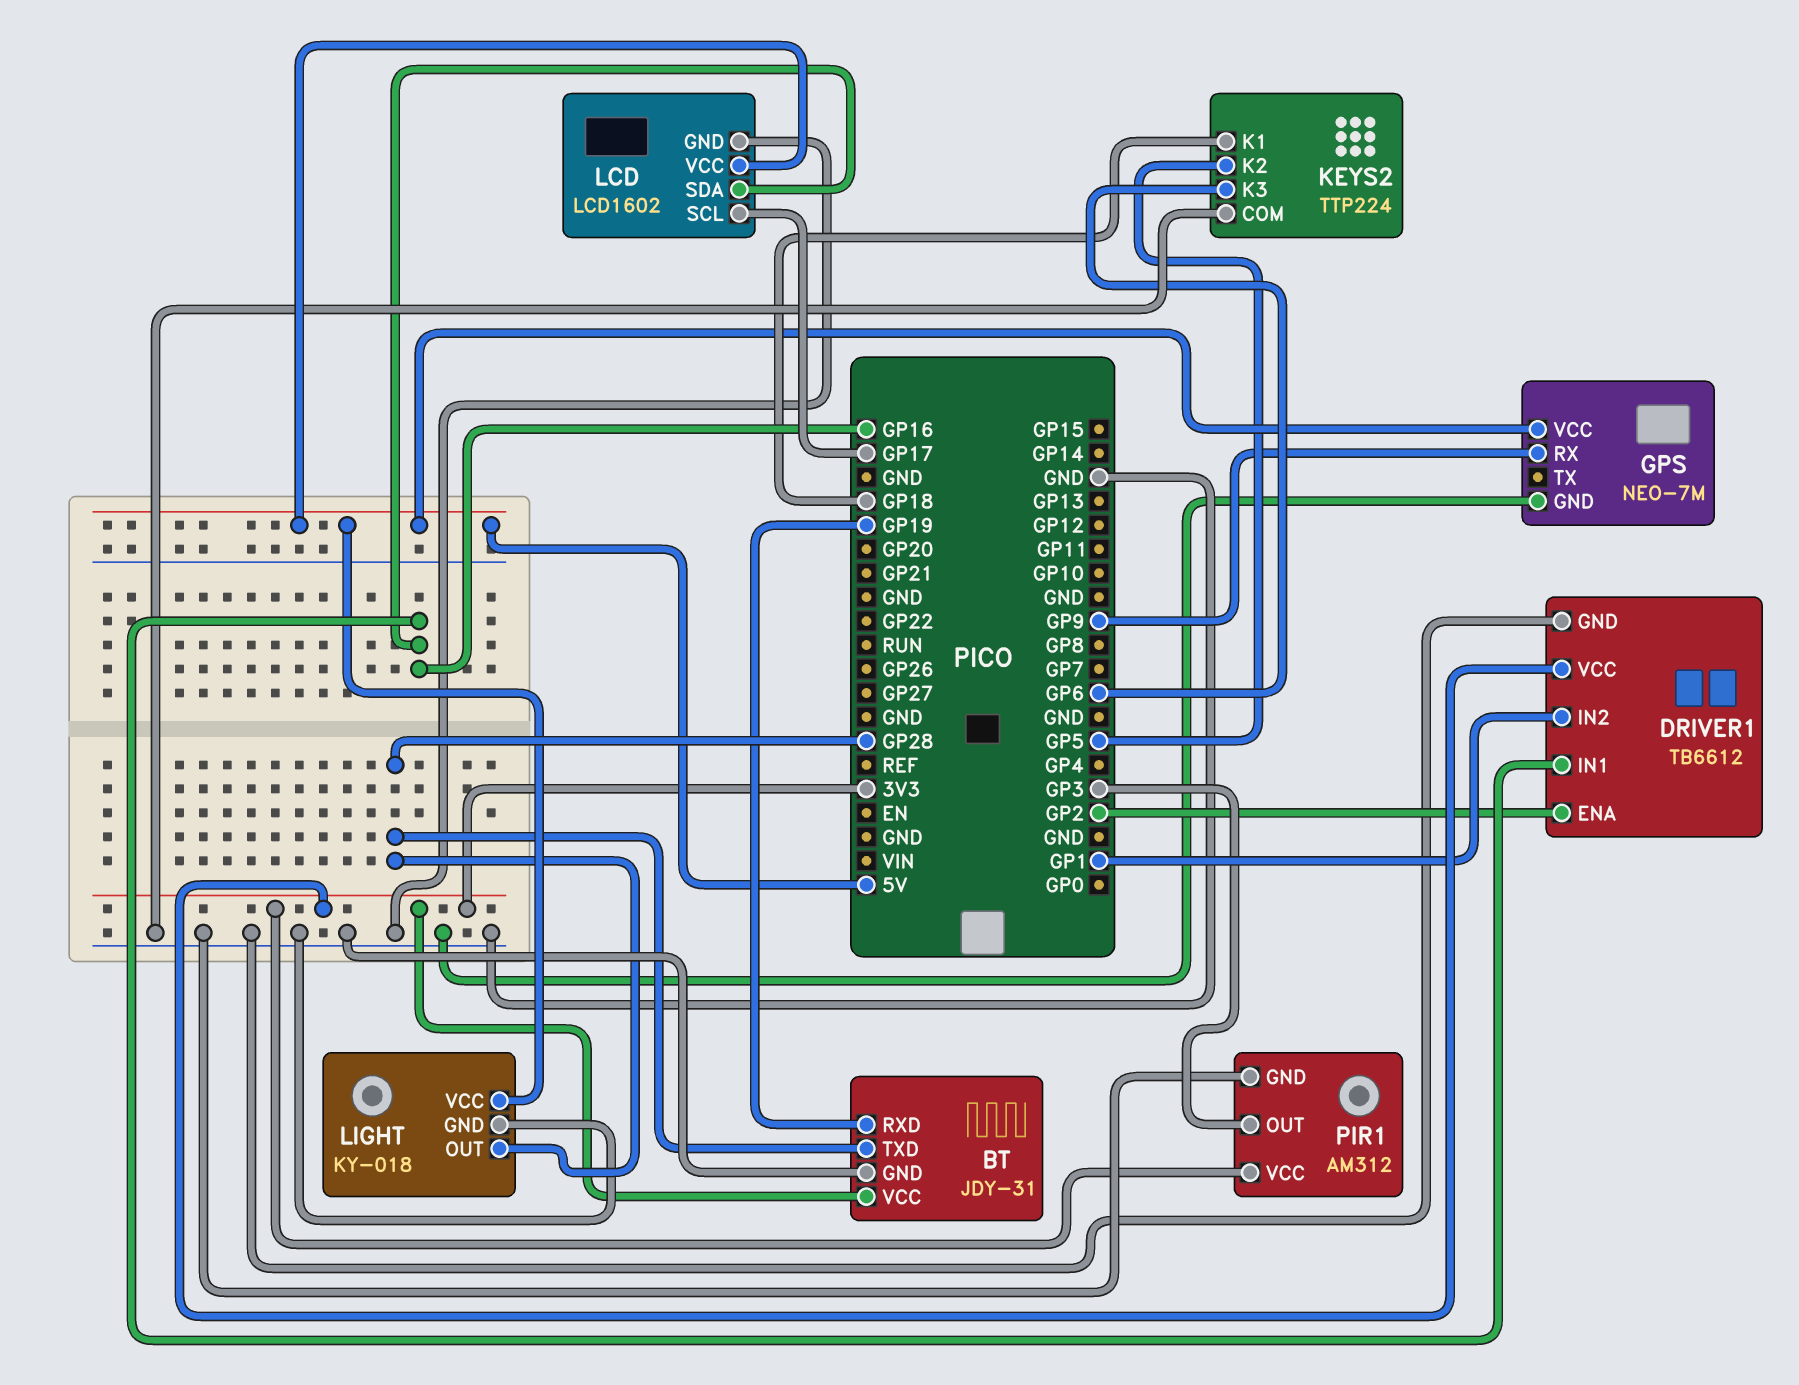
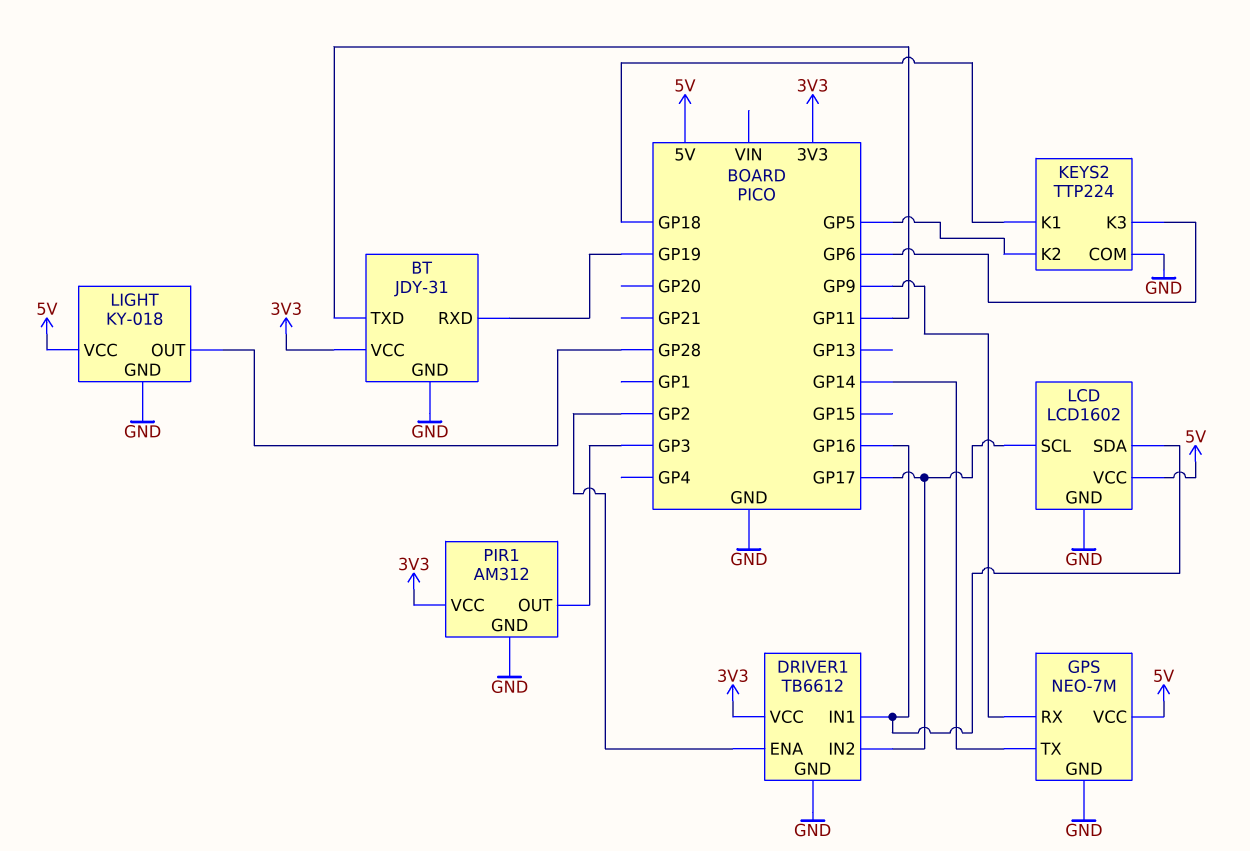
BT pin TXD: GP28 -> GP11
DRIVER1 pin IN2: GP1 -> GP17
GPS pin TX: none -> GP14

